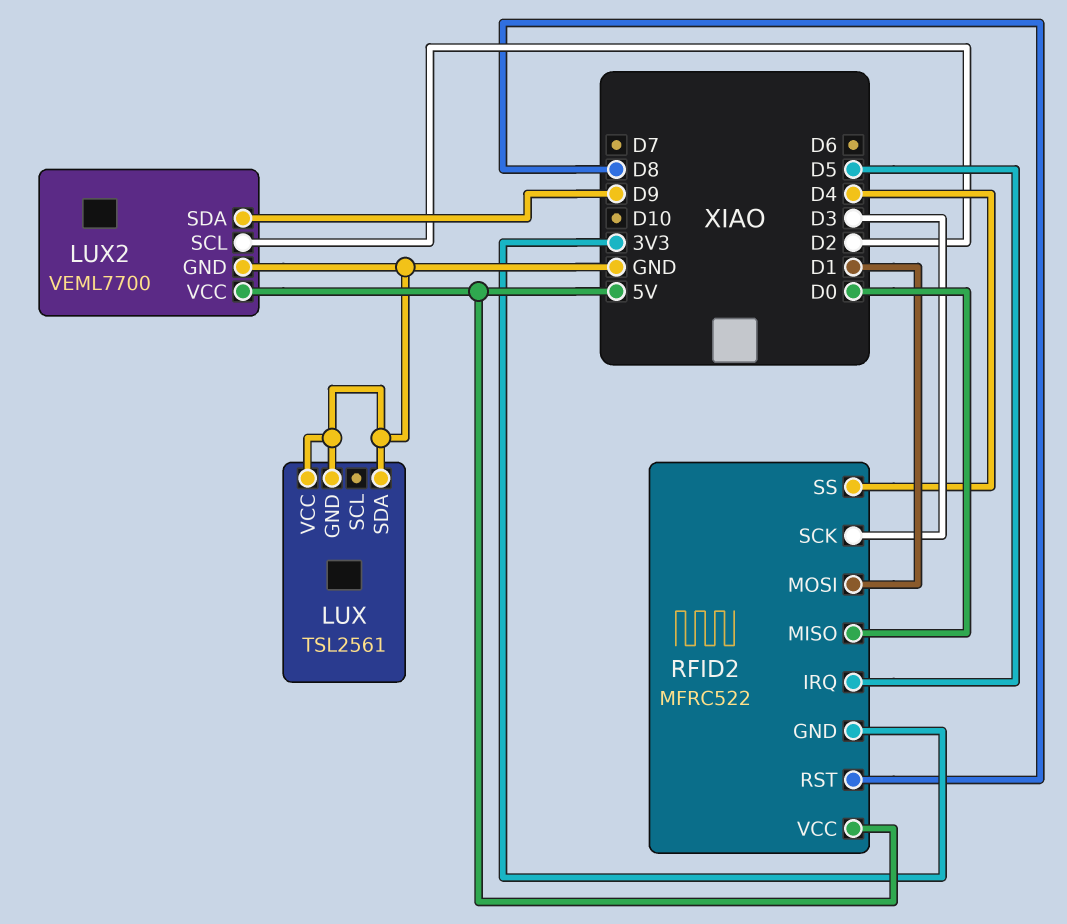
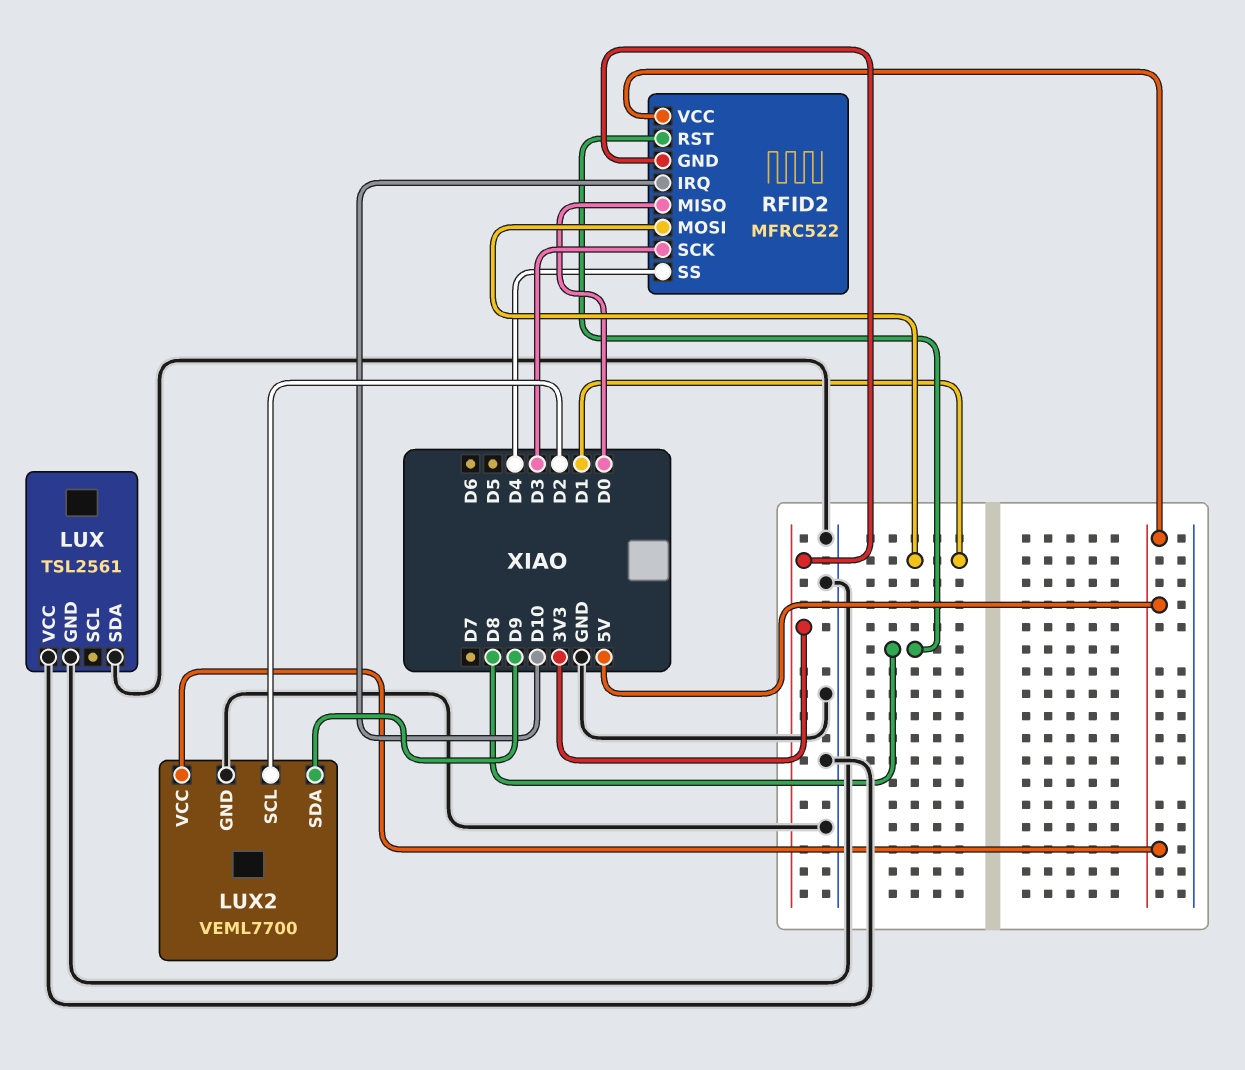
RFID2 pin IRQ: D5 -> D10

